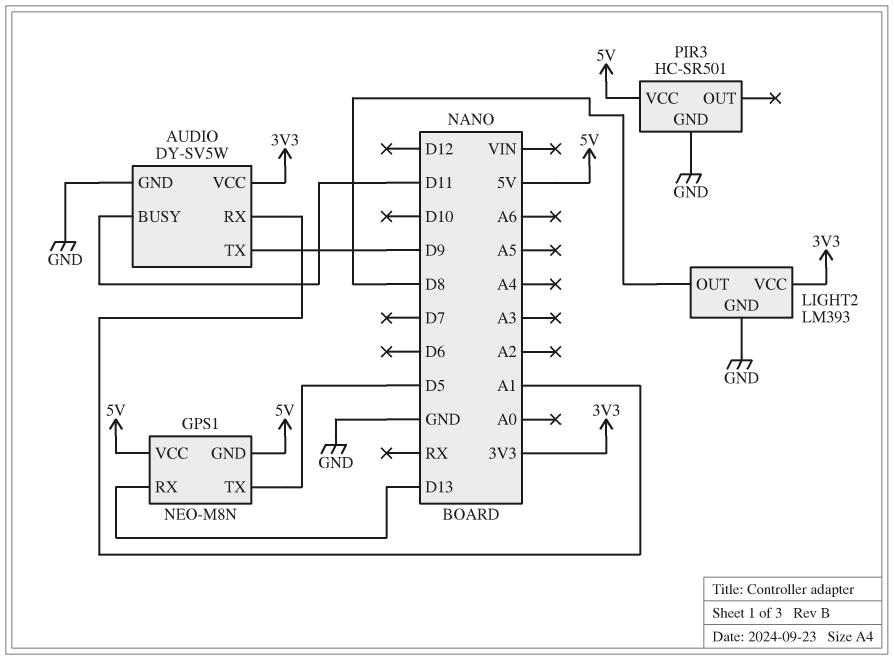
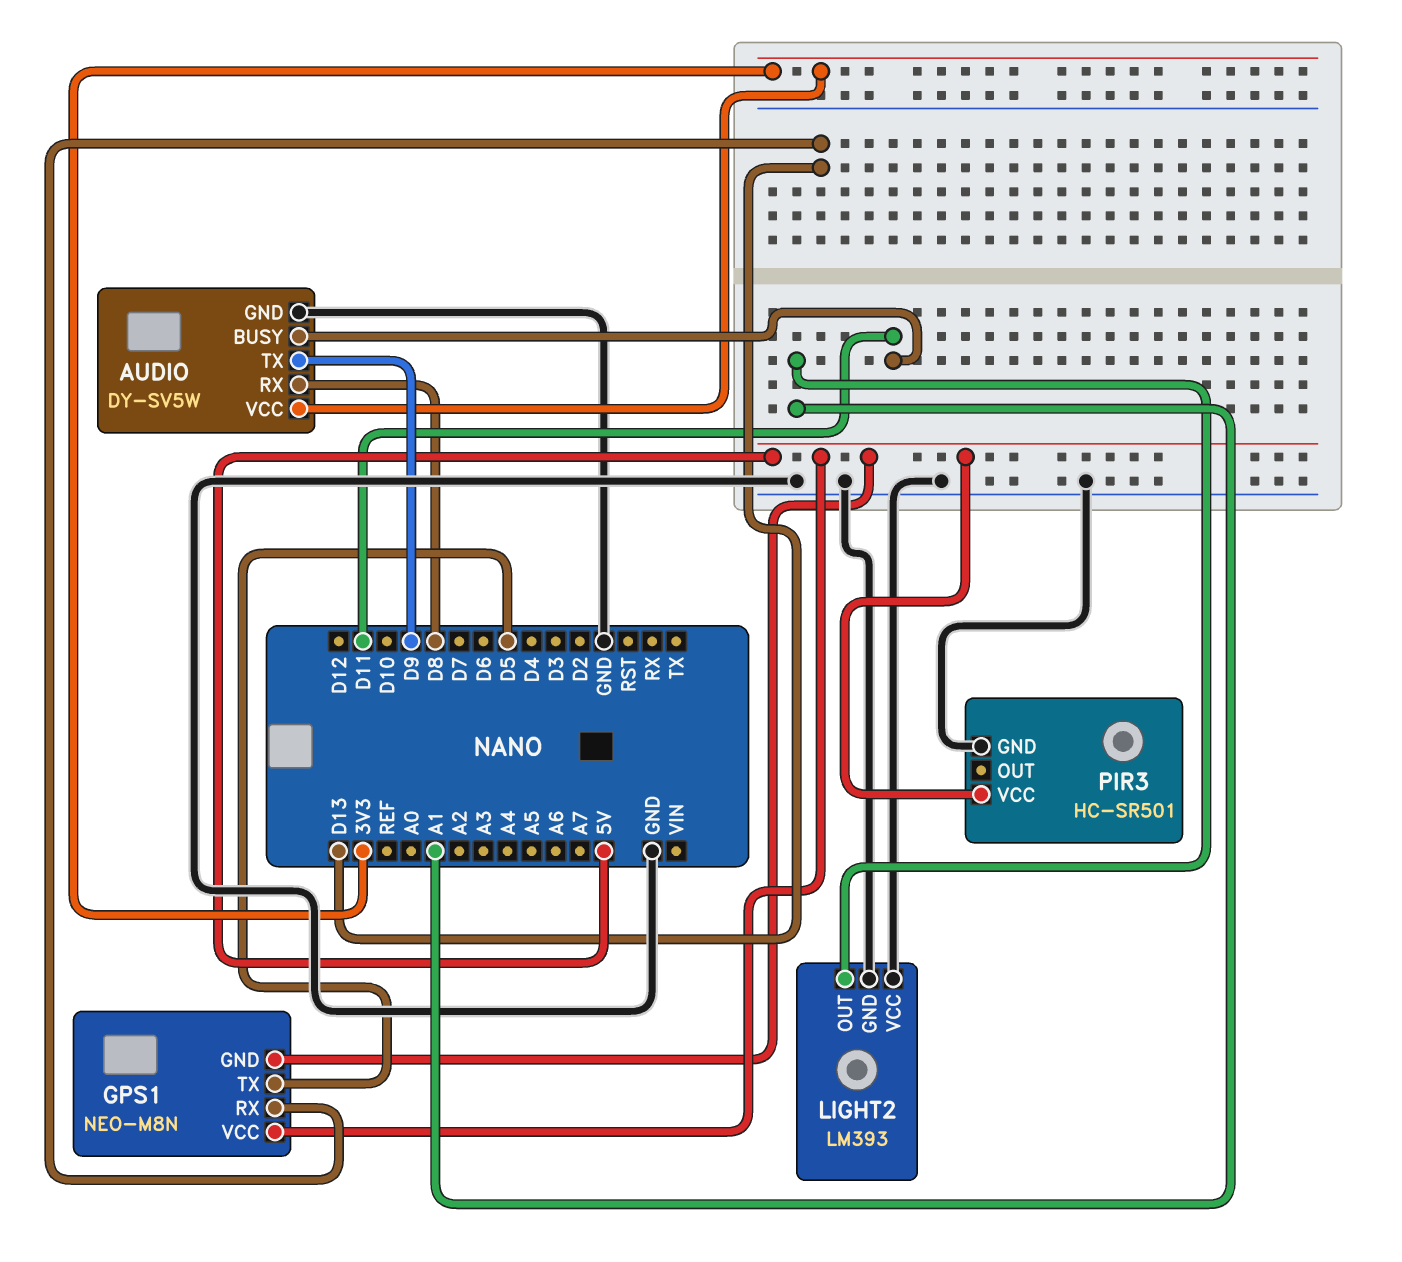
AUDIO pin RX: A1 -> D8
LIGHT2 pin OUT: D8 -> A1
LIGHT2 pin VCC: 3V3 -> GND

